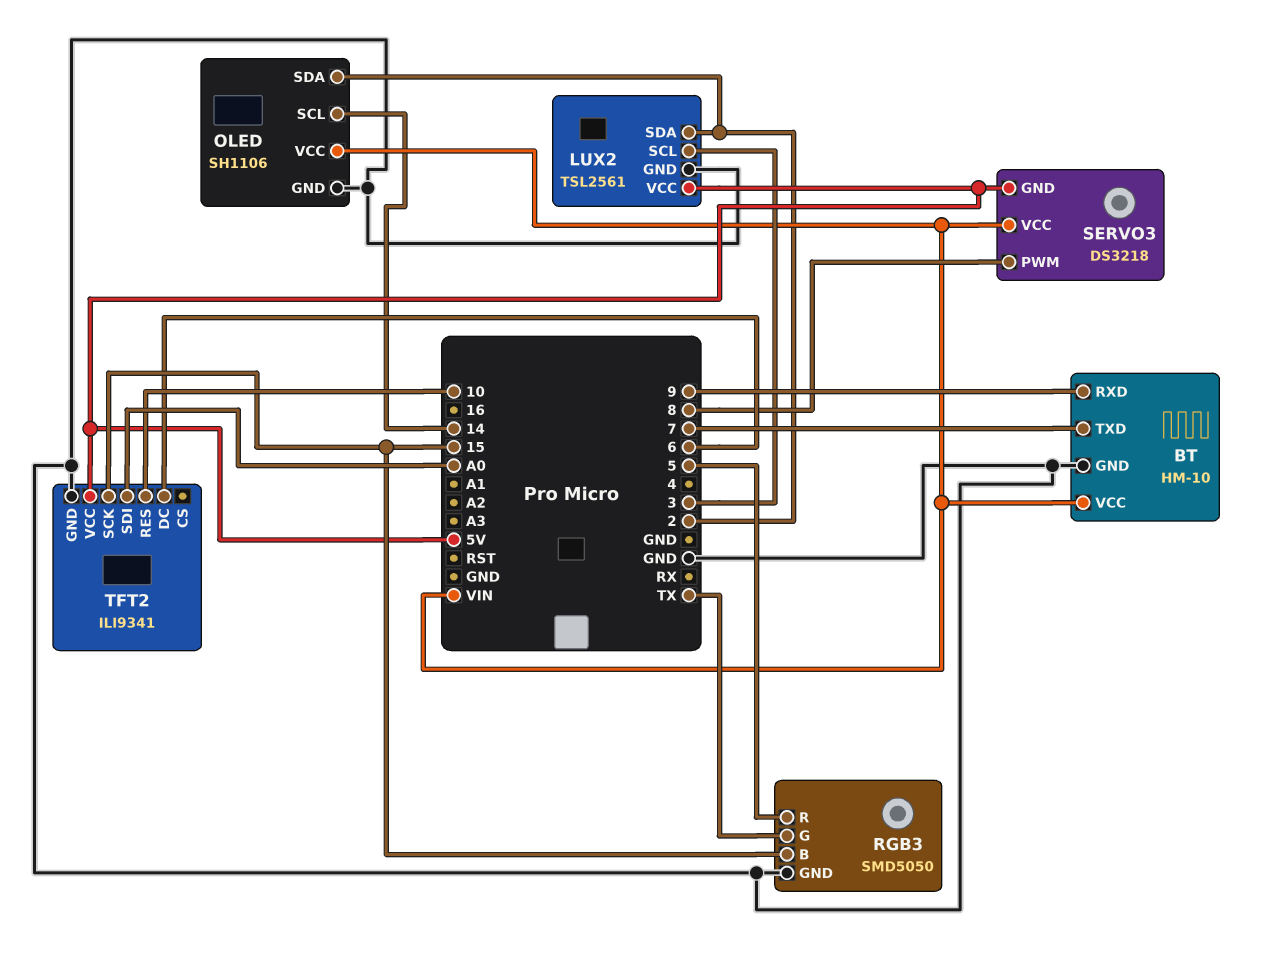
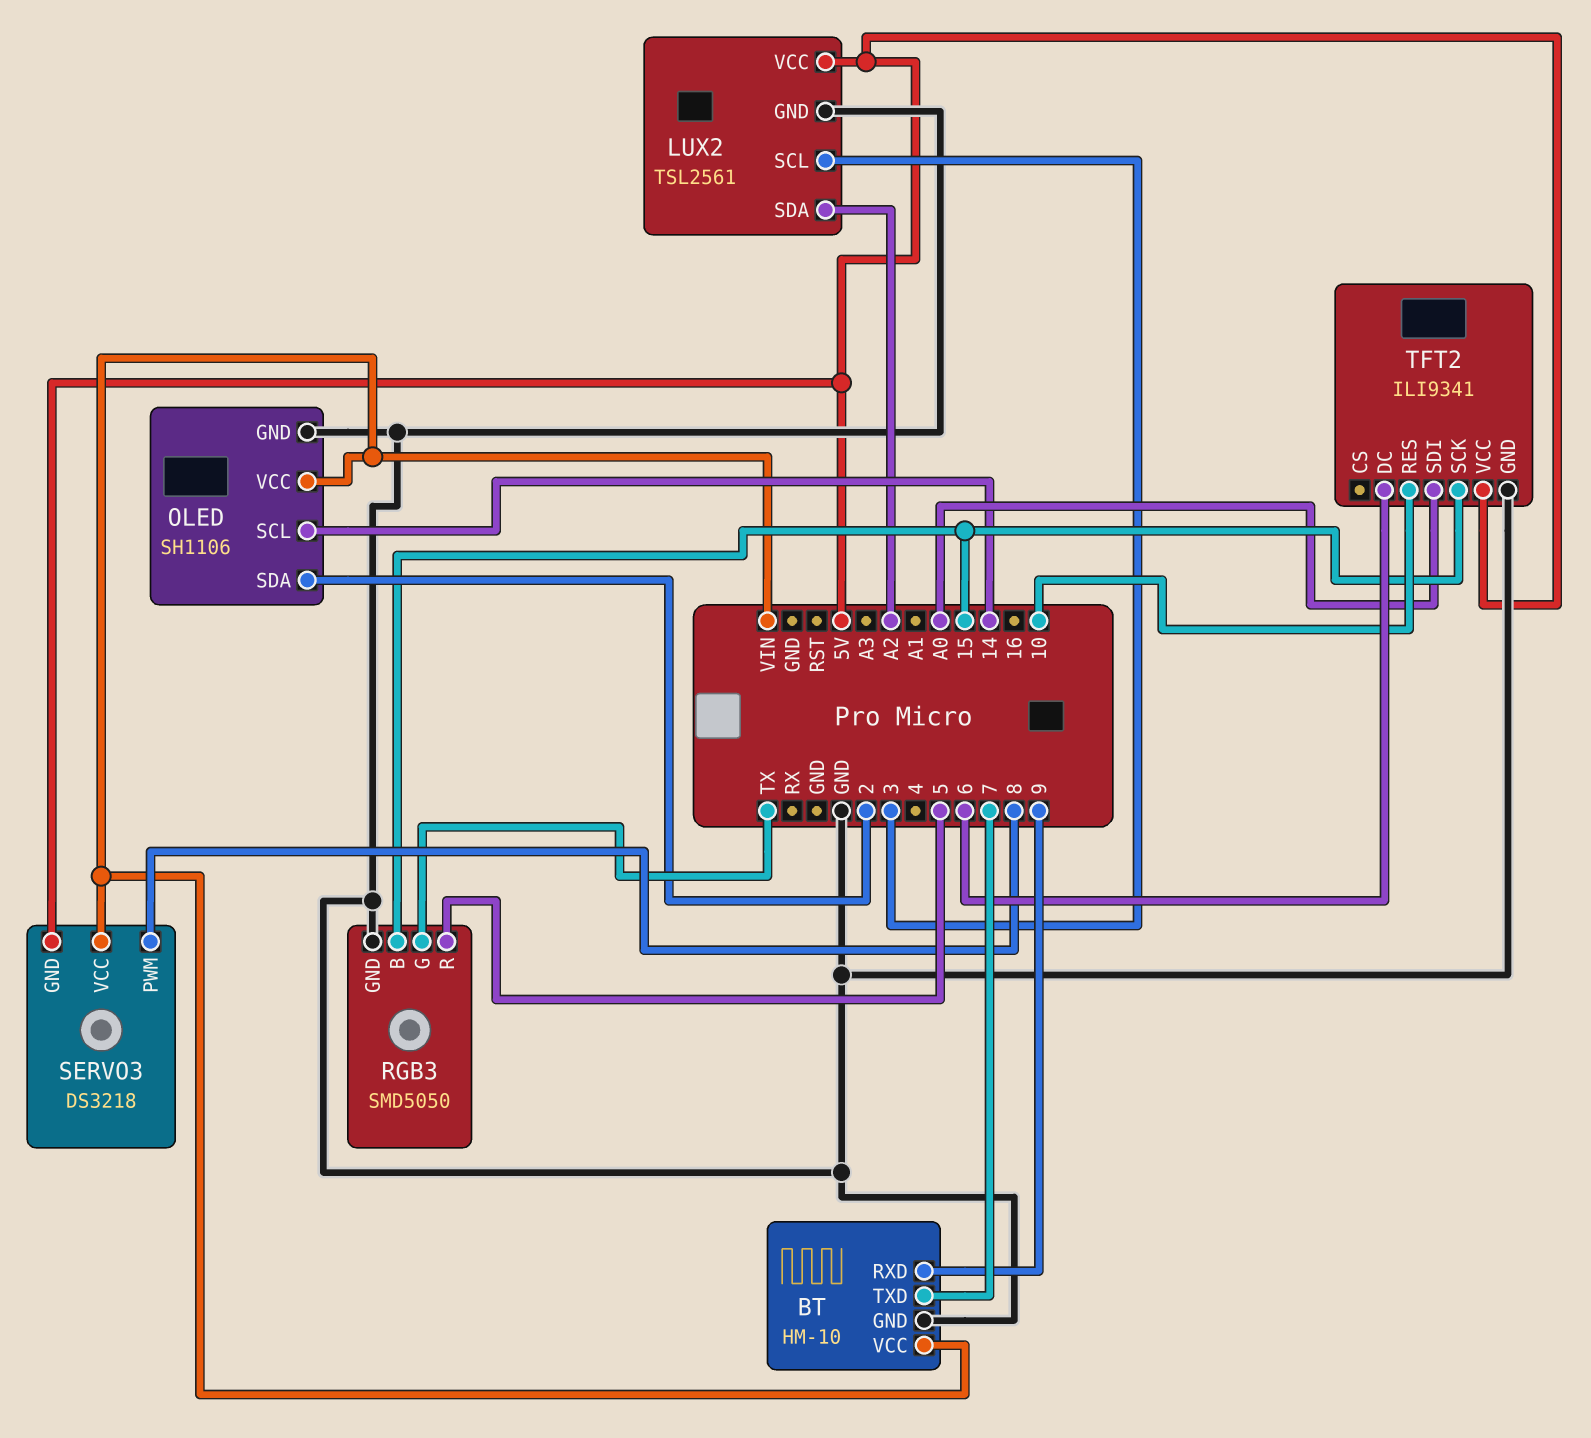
LUX2 pin SDA: 2 -> A2

